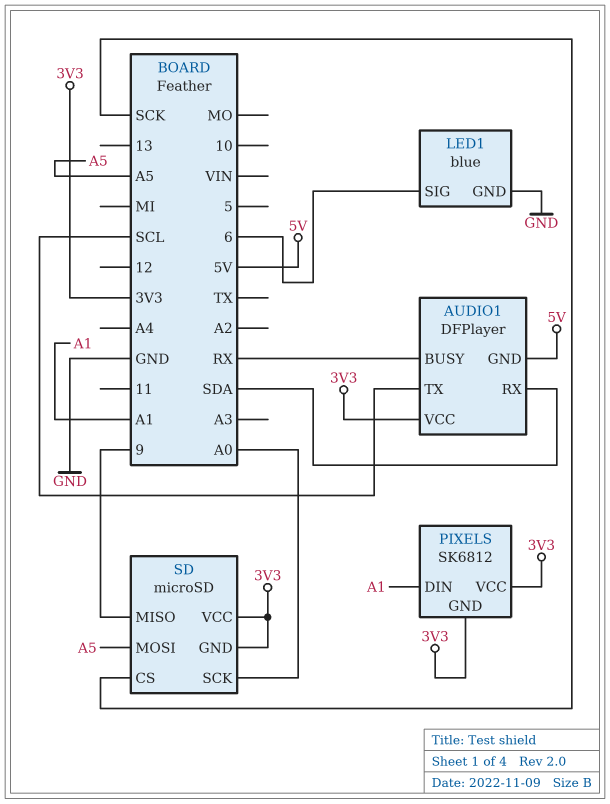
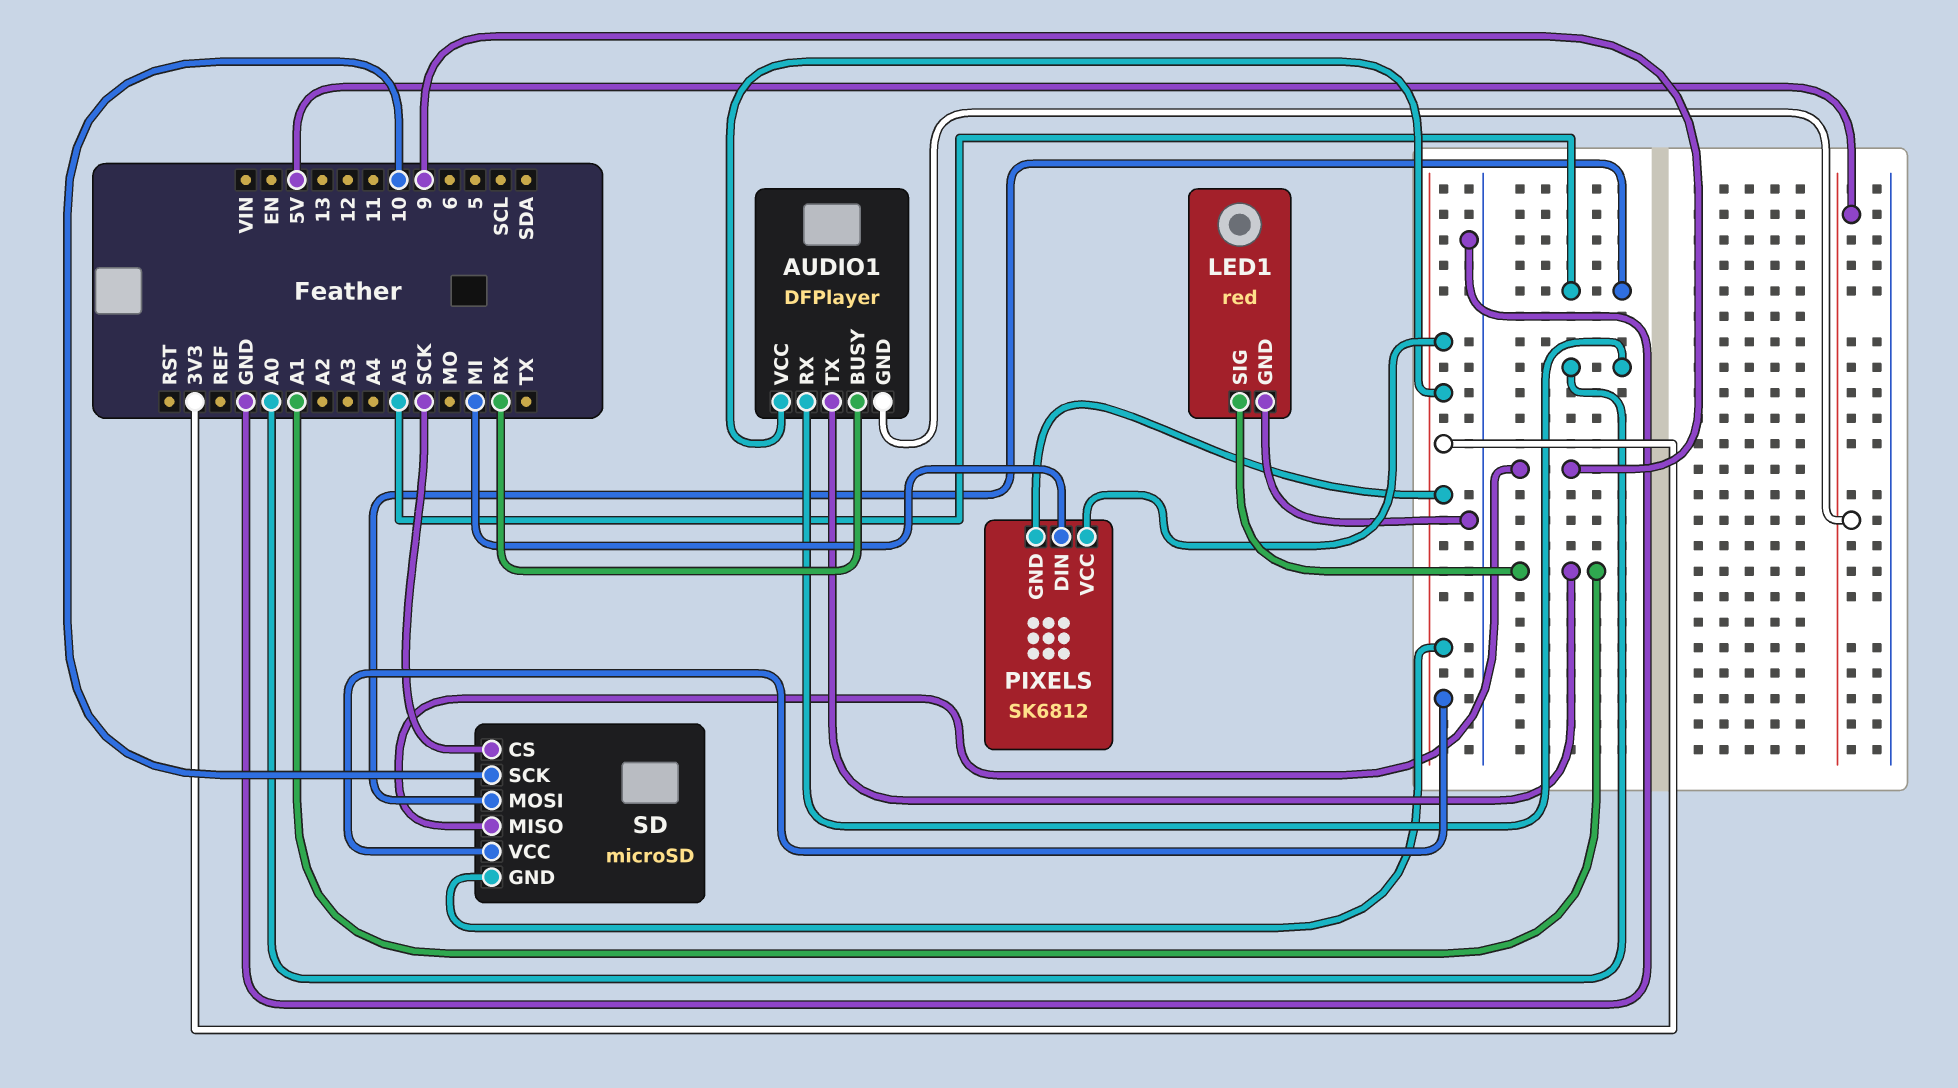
AUDIO1 pin RX: SDA -> A0
AUDIO1 pin TX: SCL -> A1
LED1: blue -> red
LED1 pin SIG: 6 -> A1
PIXELS pin DIN: A1 -> MI
SD pin SCK: A0 -> 10

